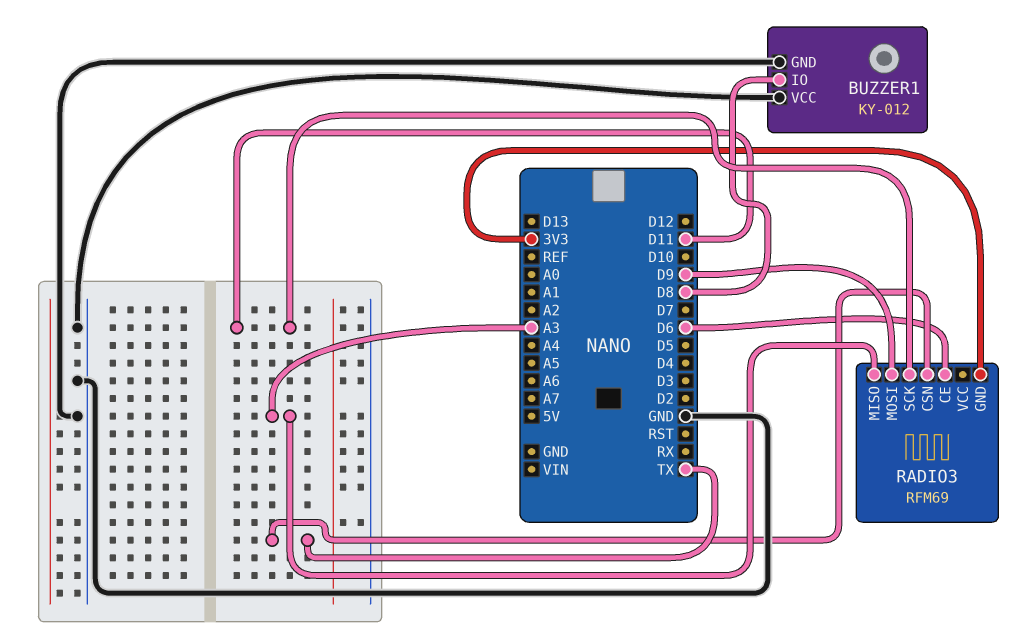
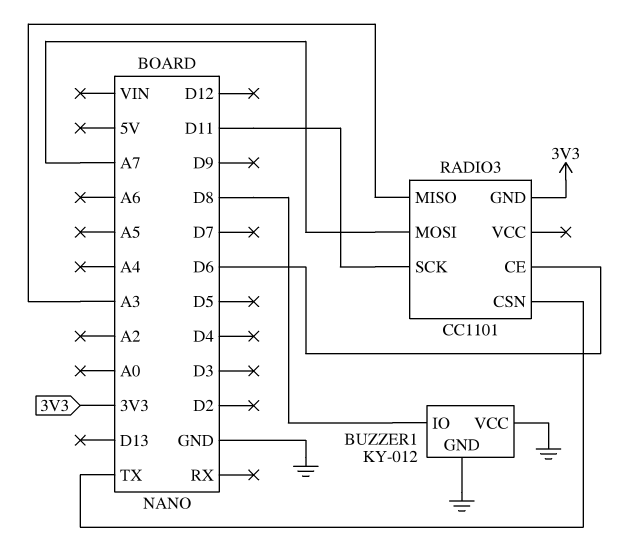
RADIO3: RFM69 -> CC1101
RADIO3 pin MOSI: D9 -> A7

